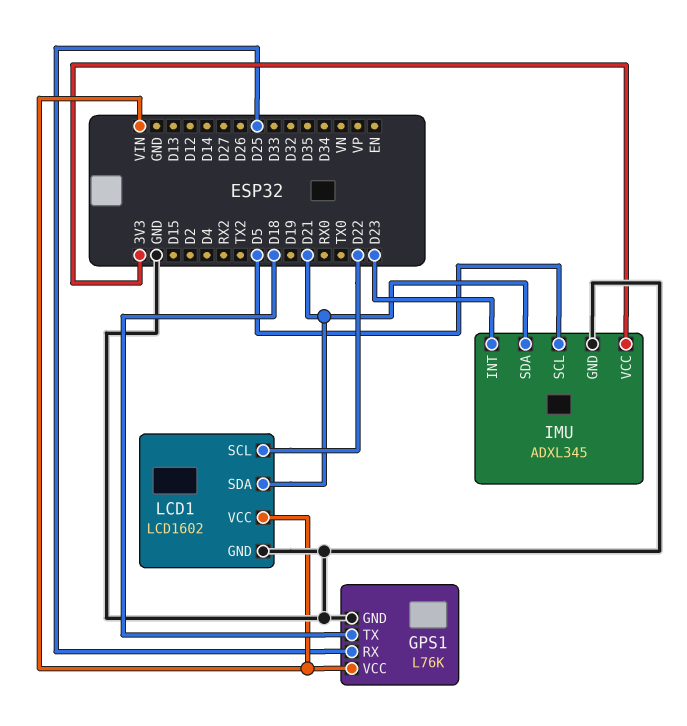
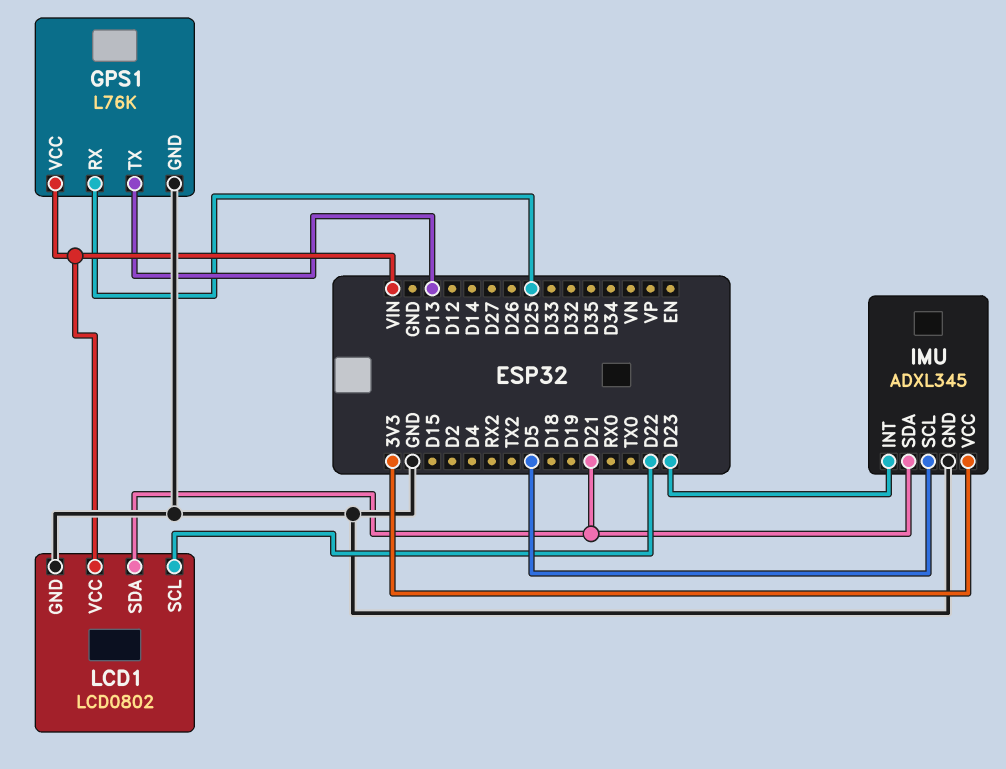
GPS1 pin TX: D18 -> D13
LCD1: LCD1602 -> LCD0802

